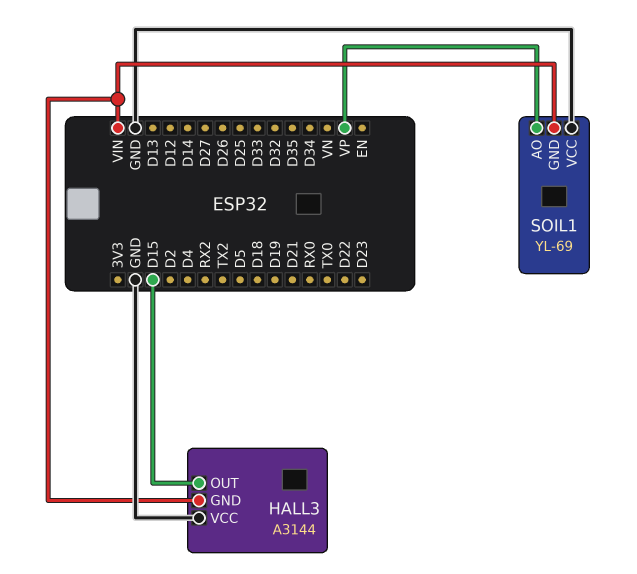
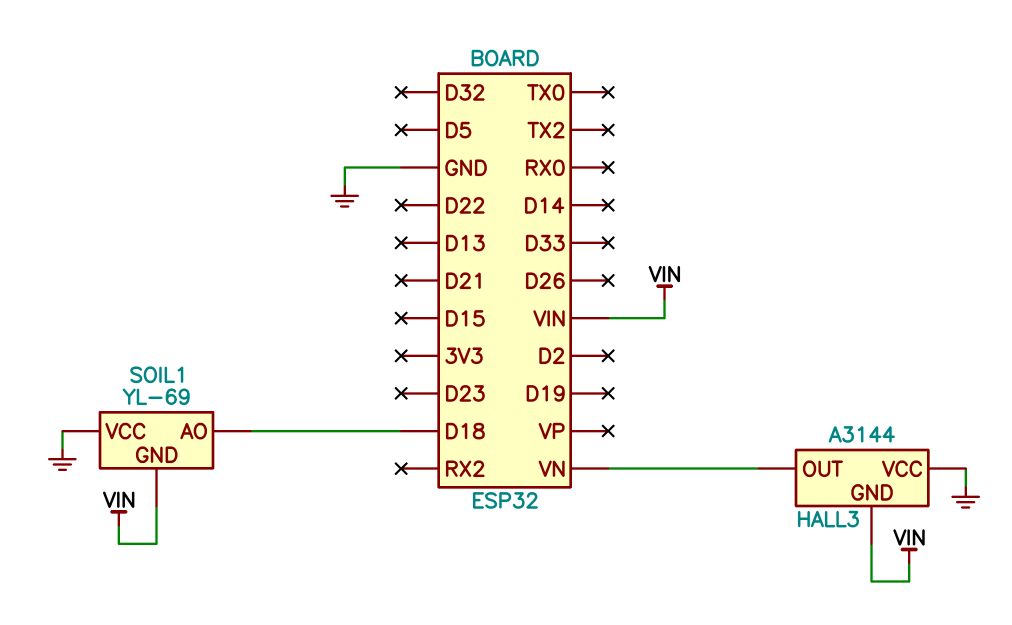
HALL3 pin OUT: D15 -> VN
SOIL1 pin AO: VP -> D18

